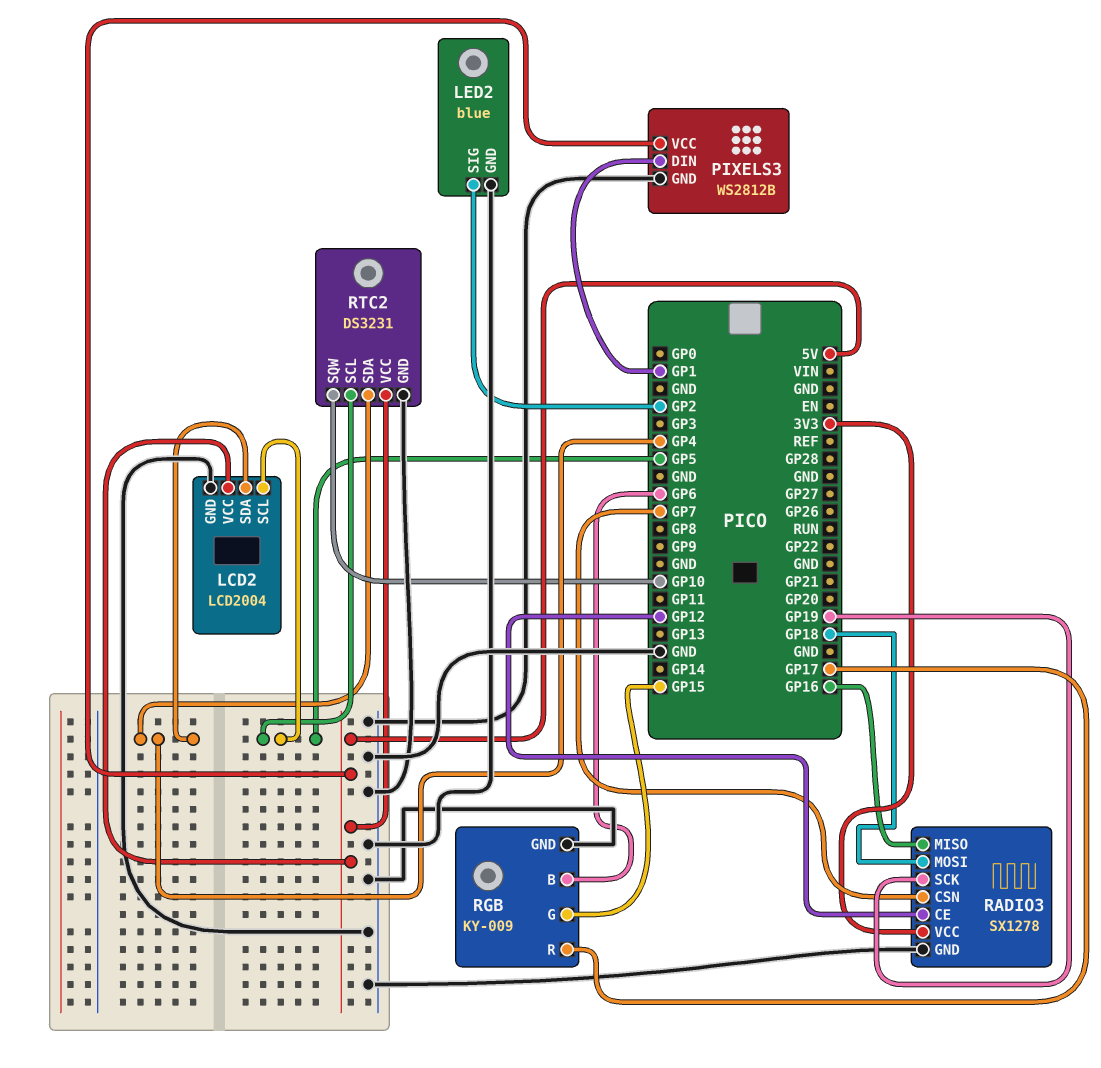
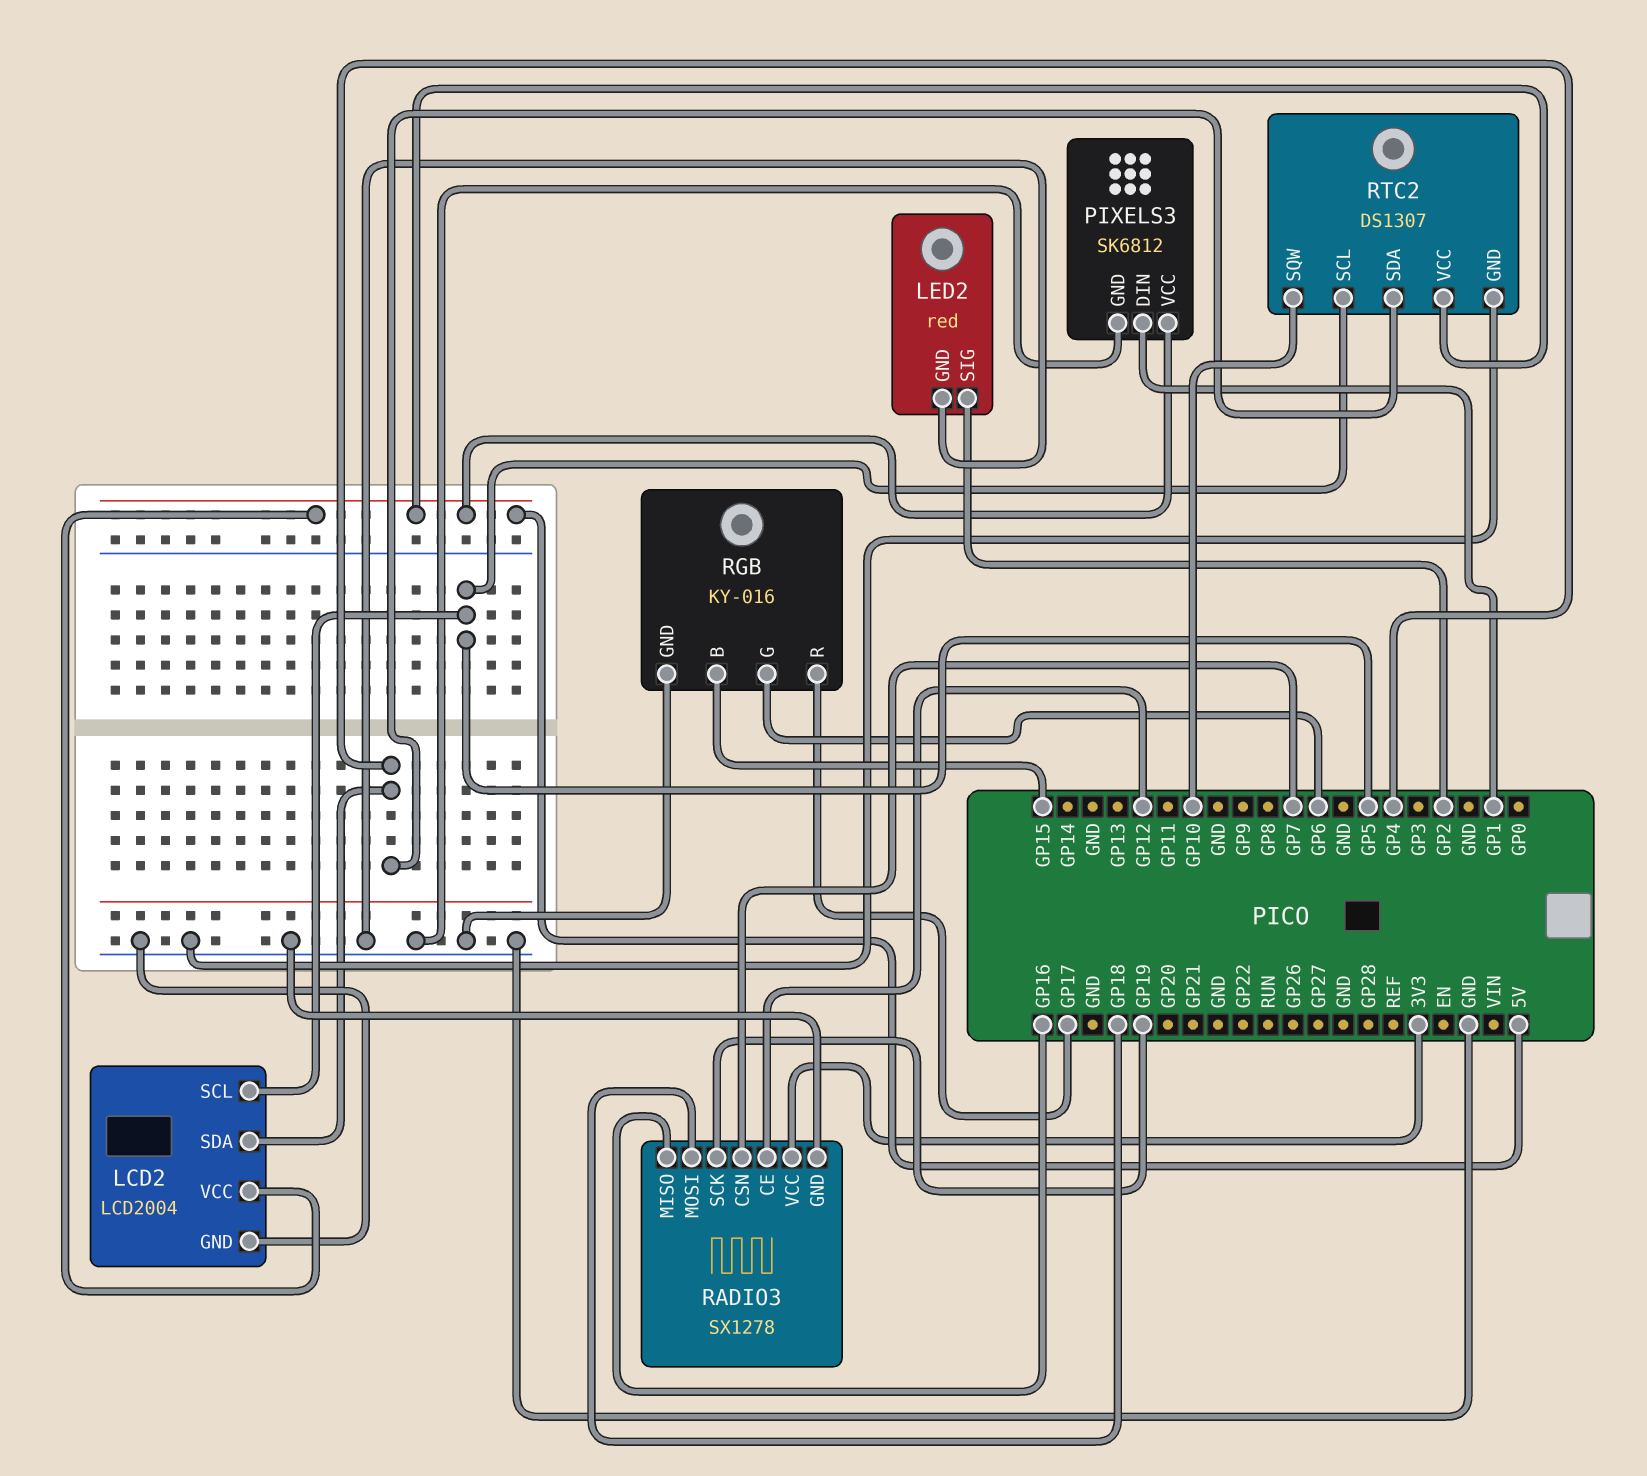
LED2: blue -> red
PIXELS3: WS2812B -> SK6812
RGB: KY-009 -> KY-016
RGB pin B: GP6 -> GP15
RGB pin G: GP15 -> GP6
RTC2: DS3231 -> DS1307

